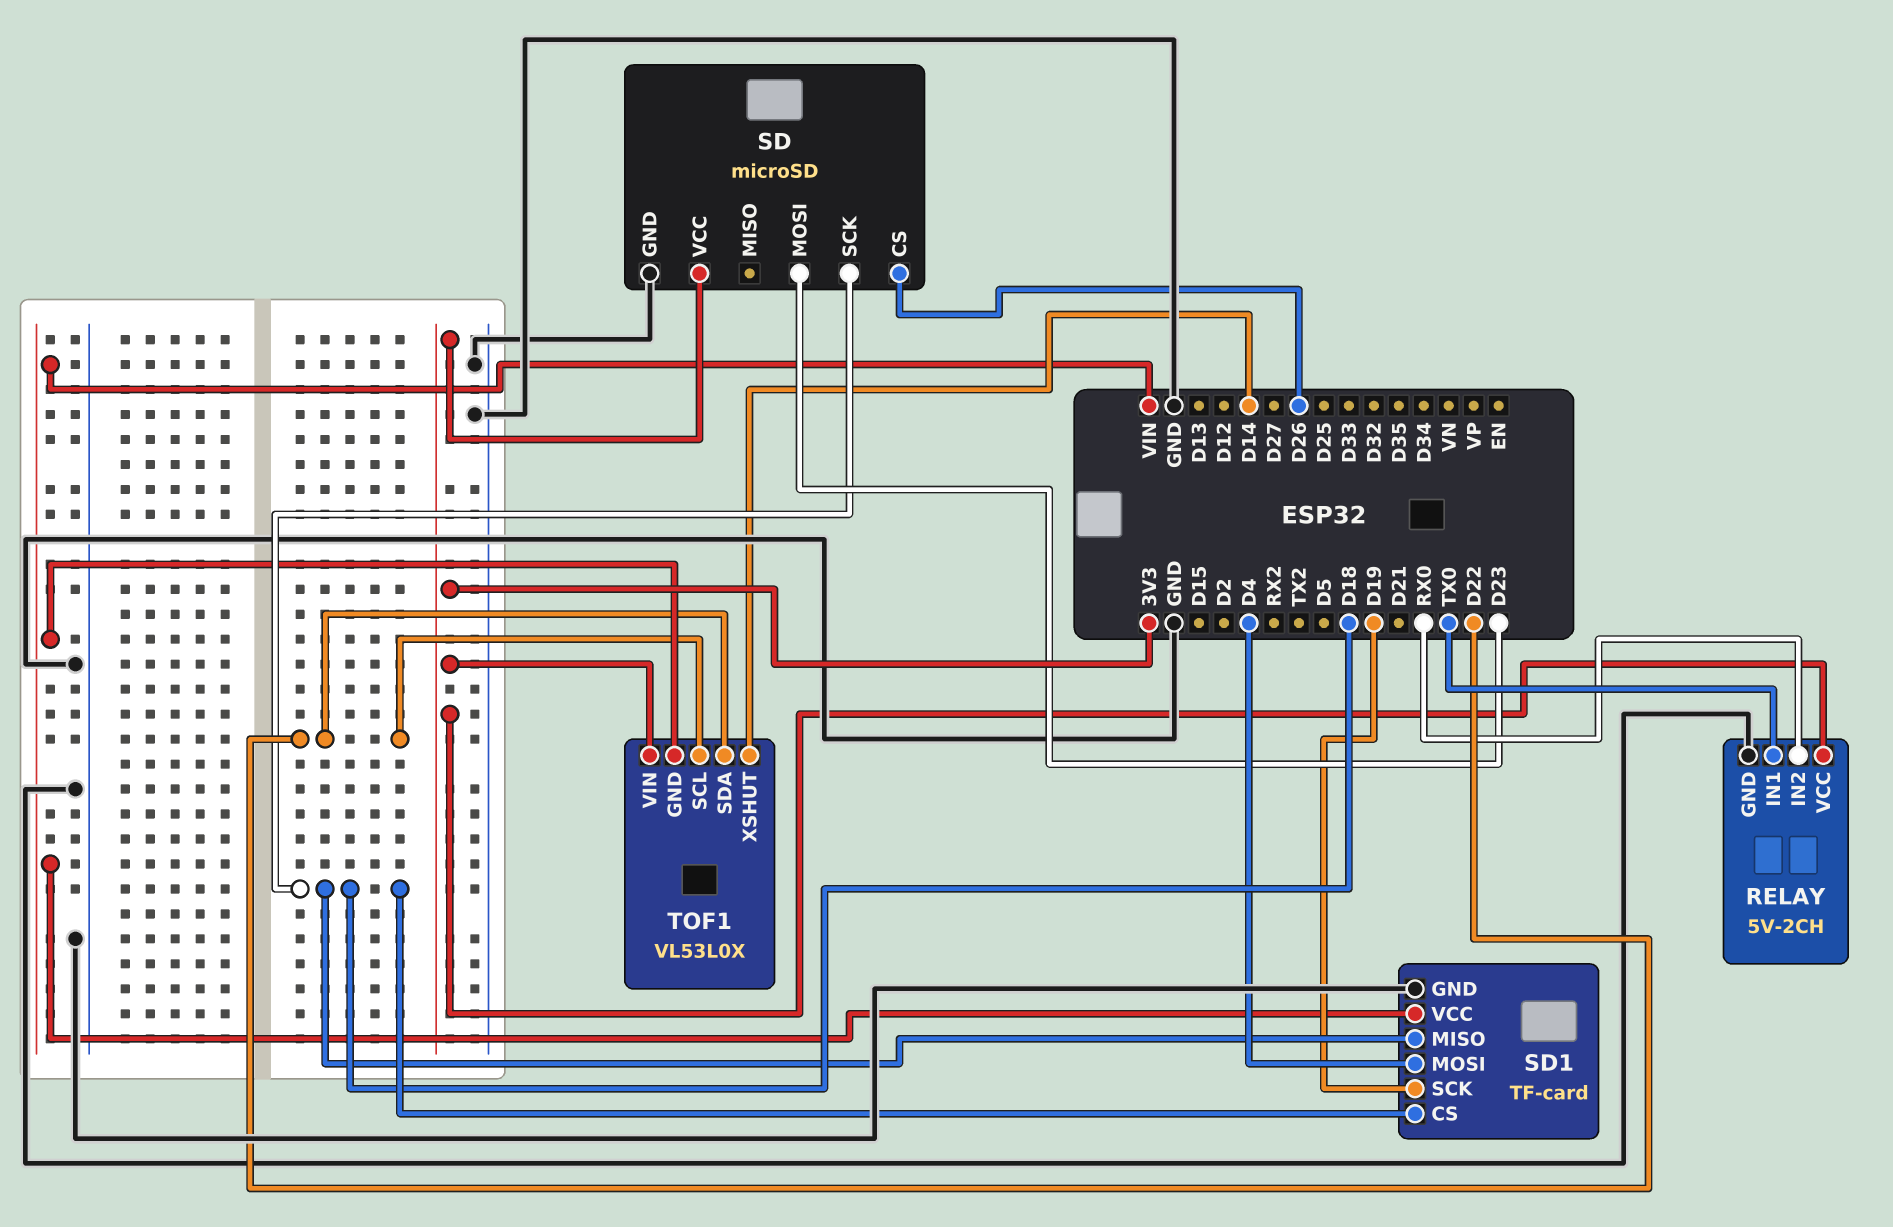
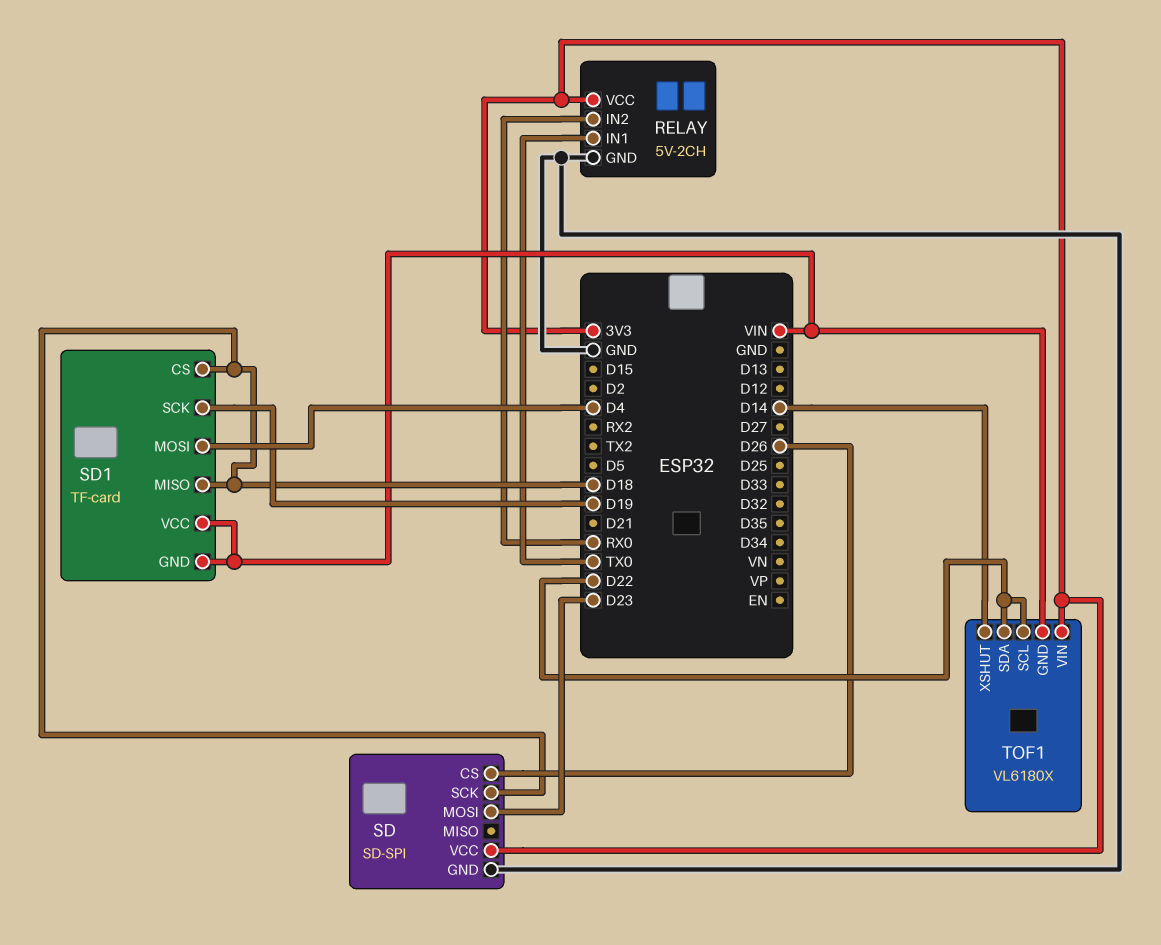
SD: microSD -> SD-SPI
SD1 pin GND: GND -> VIN
TOF1: VL53L0X -> VL6180X

